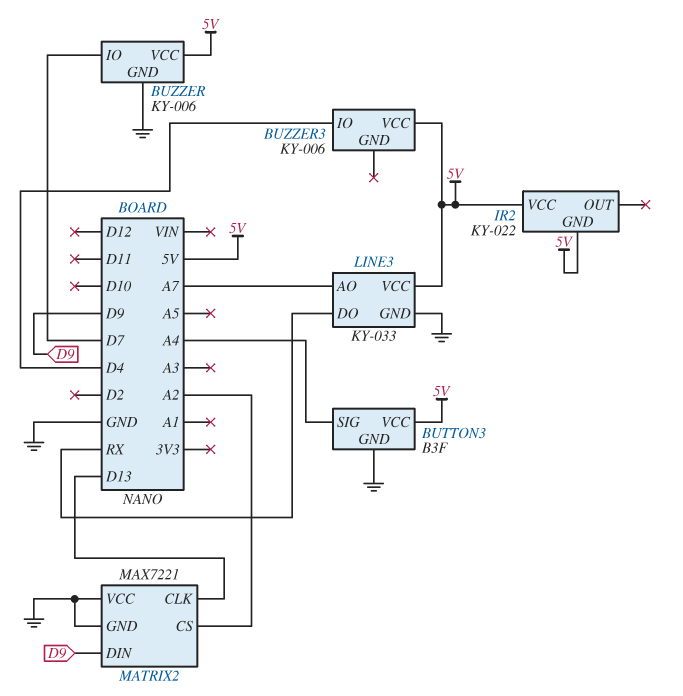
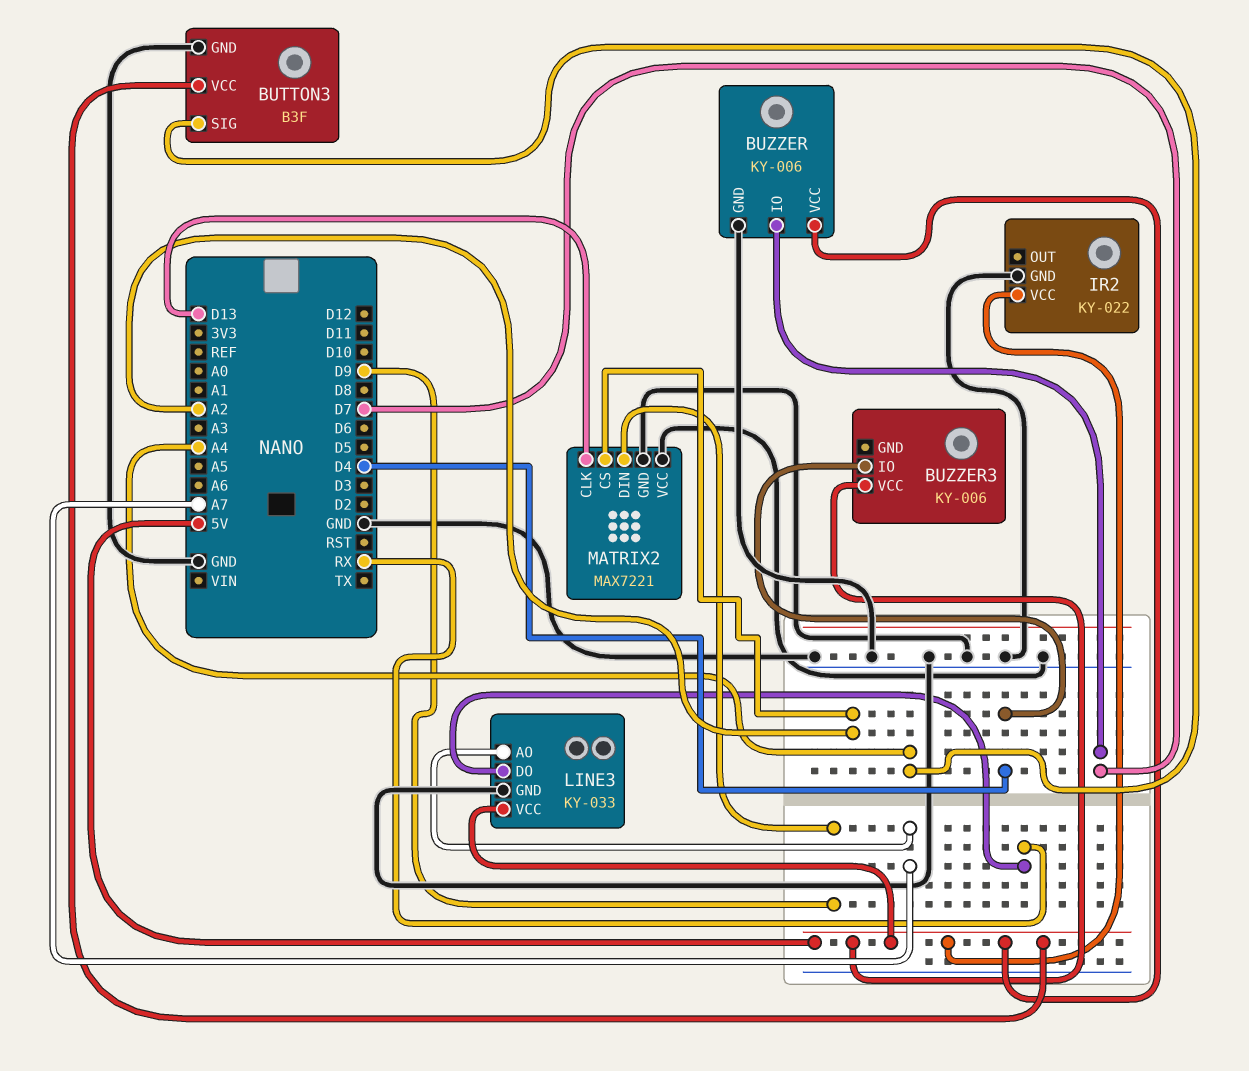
IR2 pin GND: 5V -> GND

